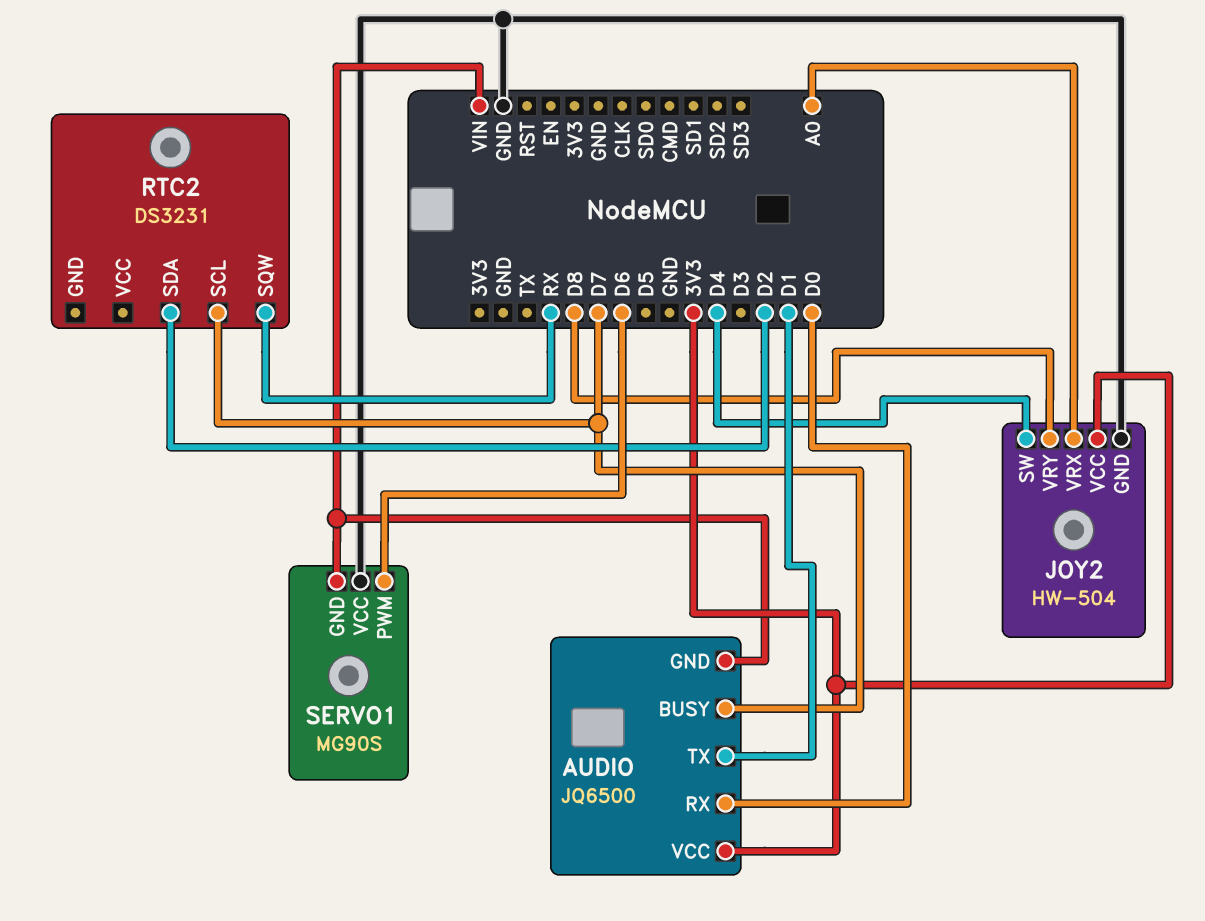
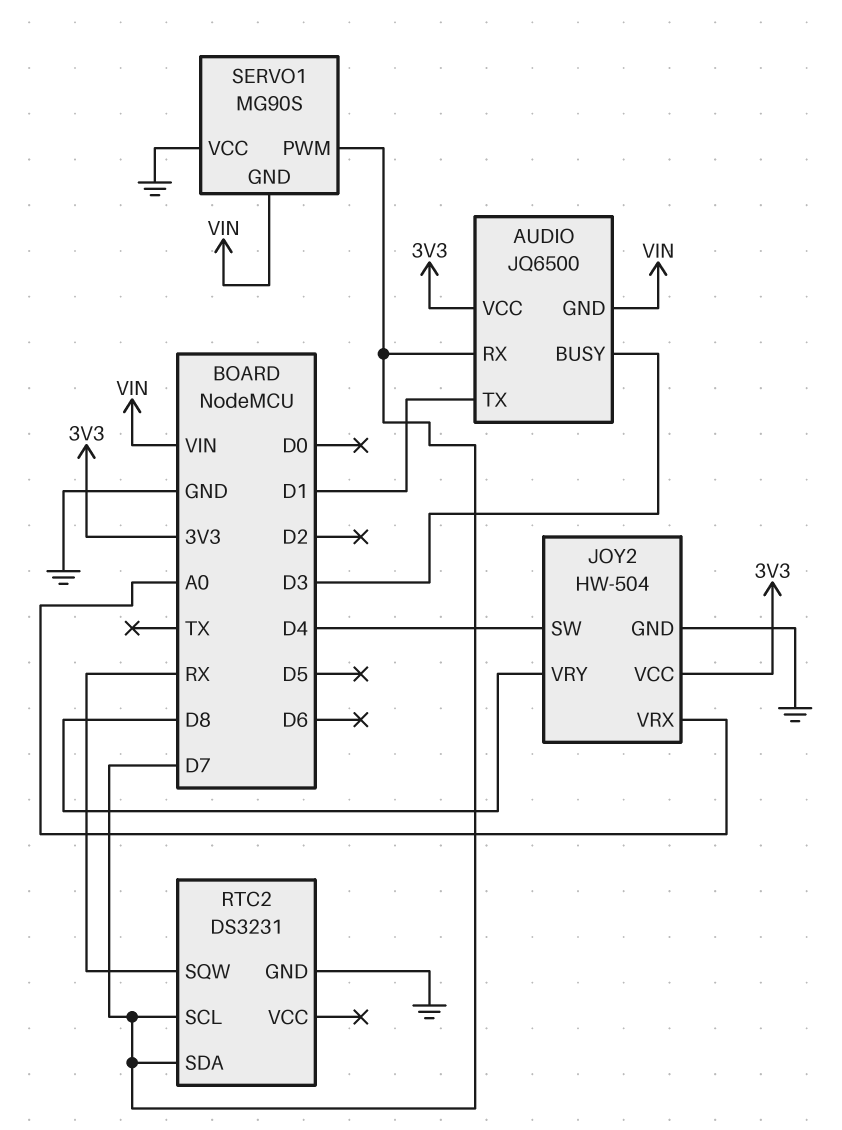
AUDIO pin BUSY: D7 -> D3
AUDIO pin RX: D0 -> D7
RTC2 pin GND: none -> GND
RTC2 pin SDA: D2 -> D7
SERVO1 pin PWM: D6 -> D7

